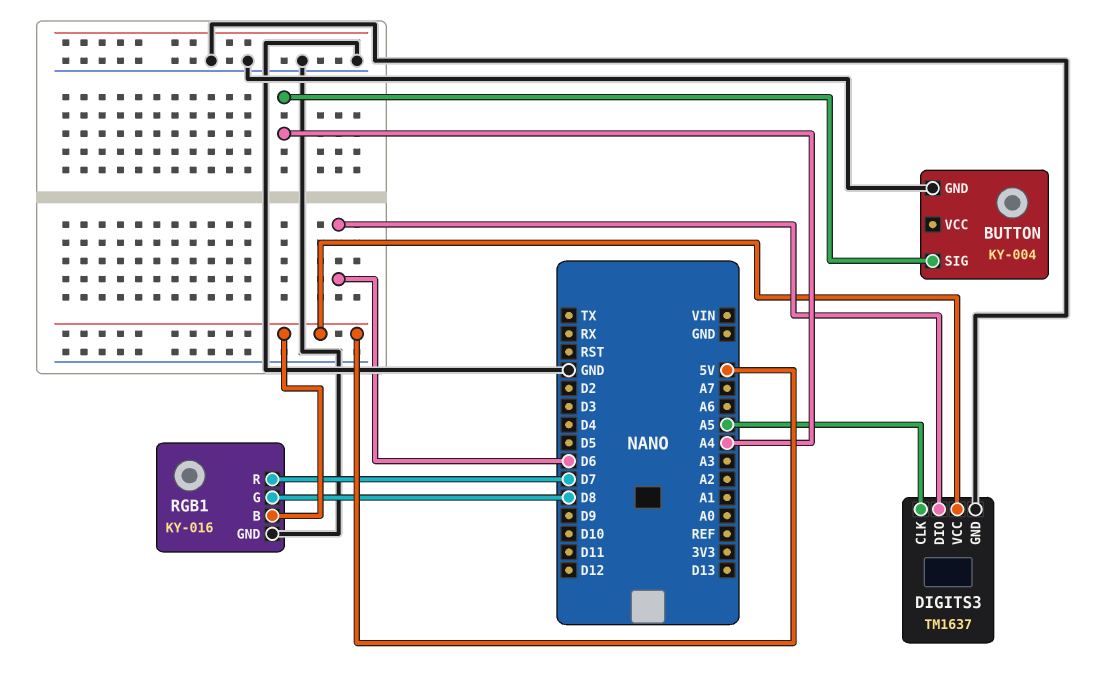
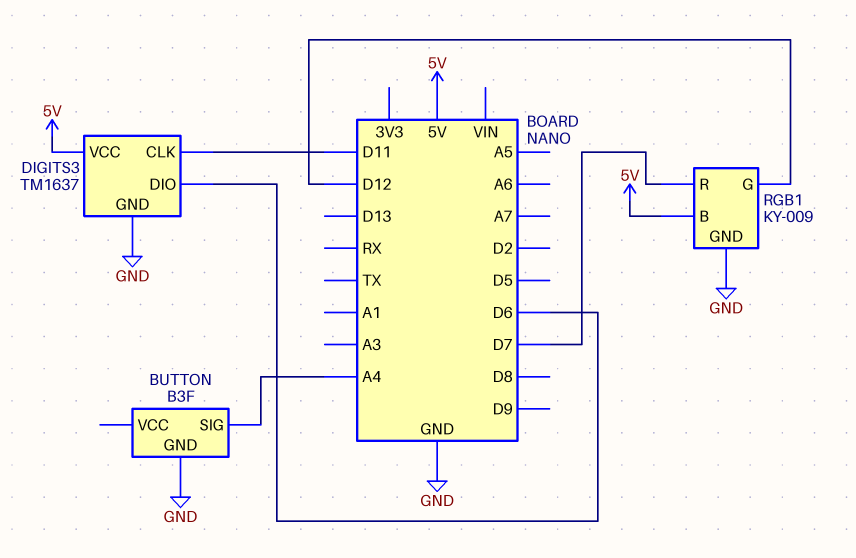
BUTTON: KY-004 -> B3F
DIGITS3 pin CLK: A5 -> D11
RGB1: KY-016 -> KY-009
RGB1 pin G: D8 -> D12

